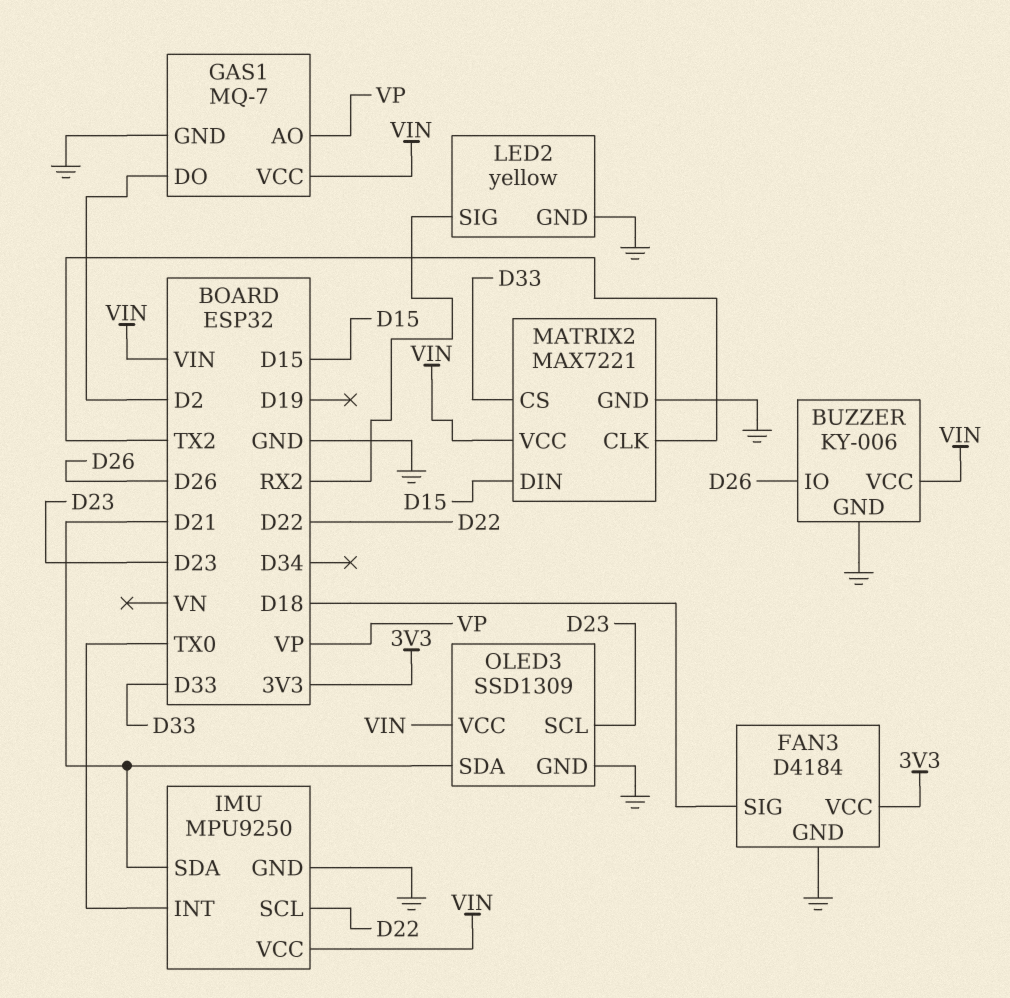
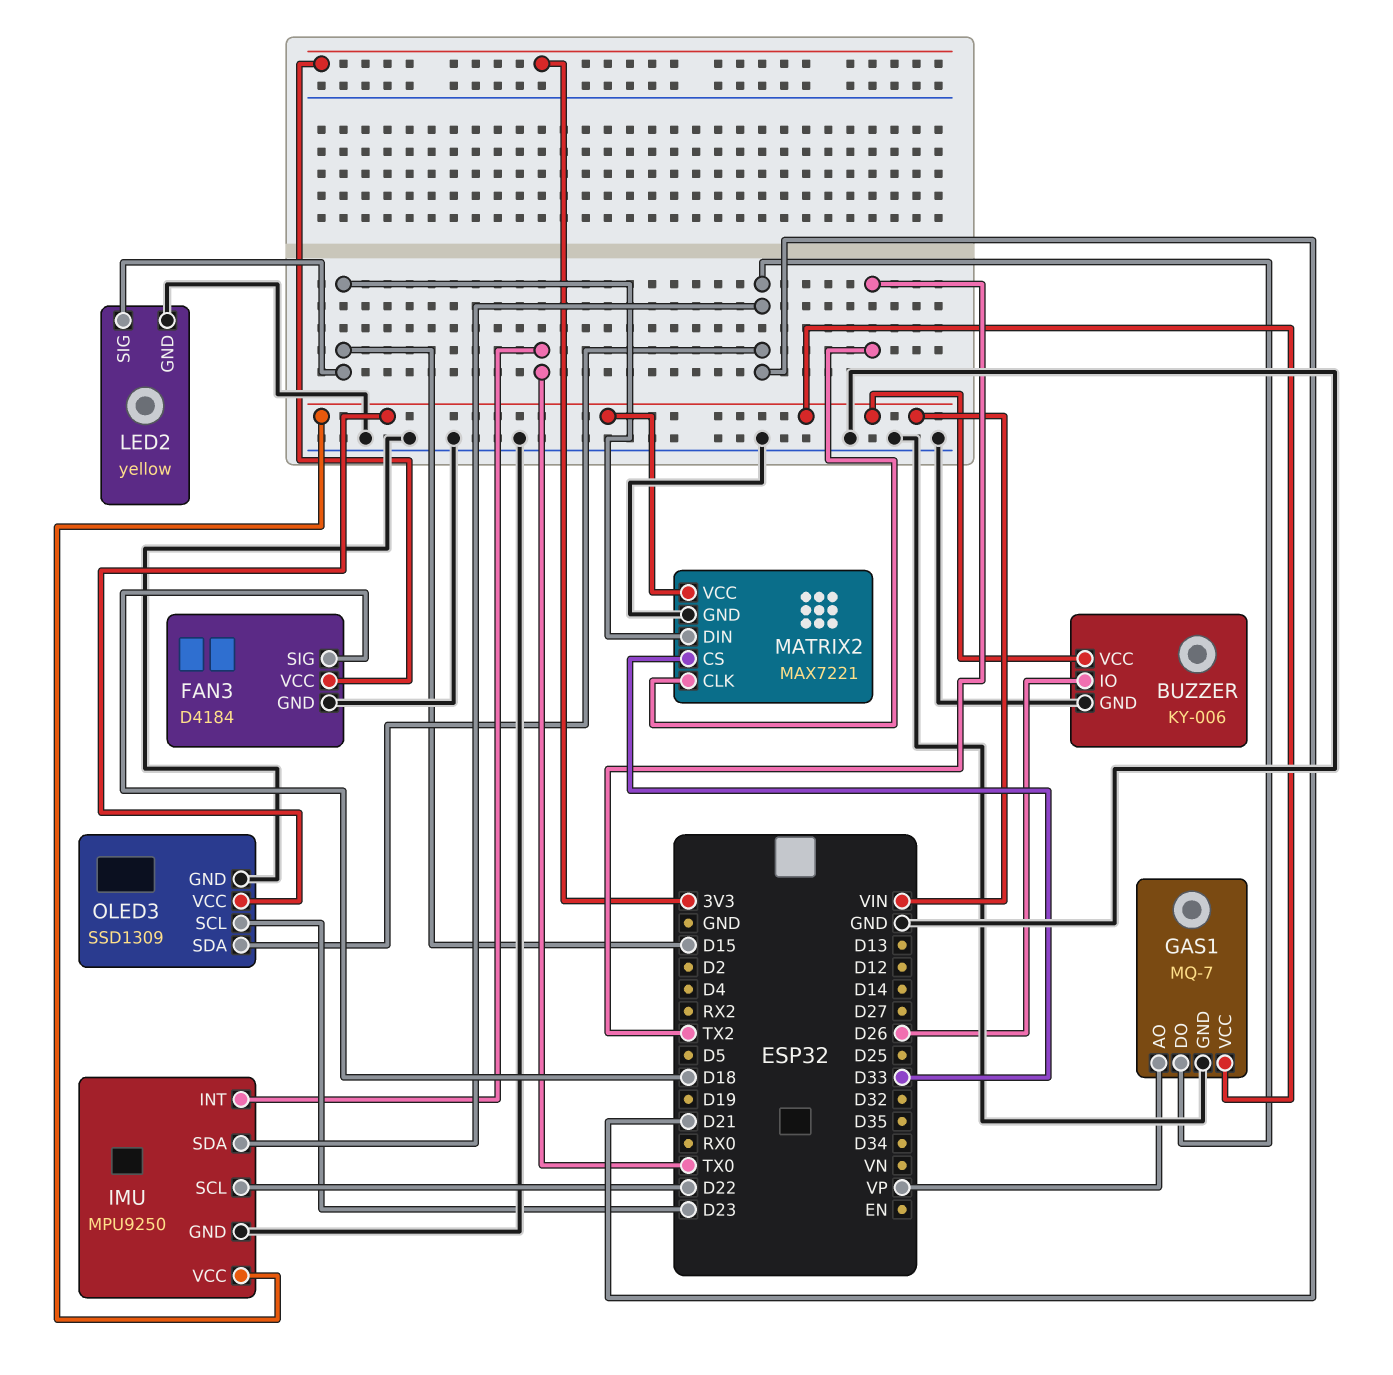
GAS1 pin DO: D2 -> D21
LED2 pin SIG: RX2 -> D15

